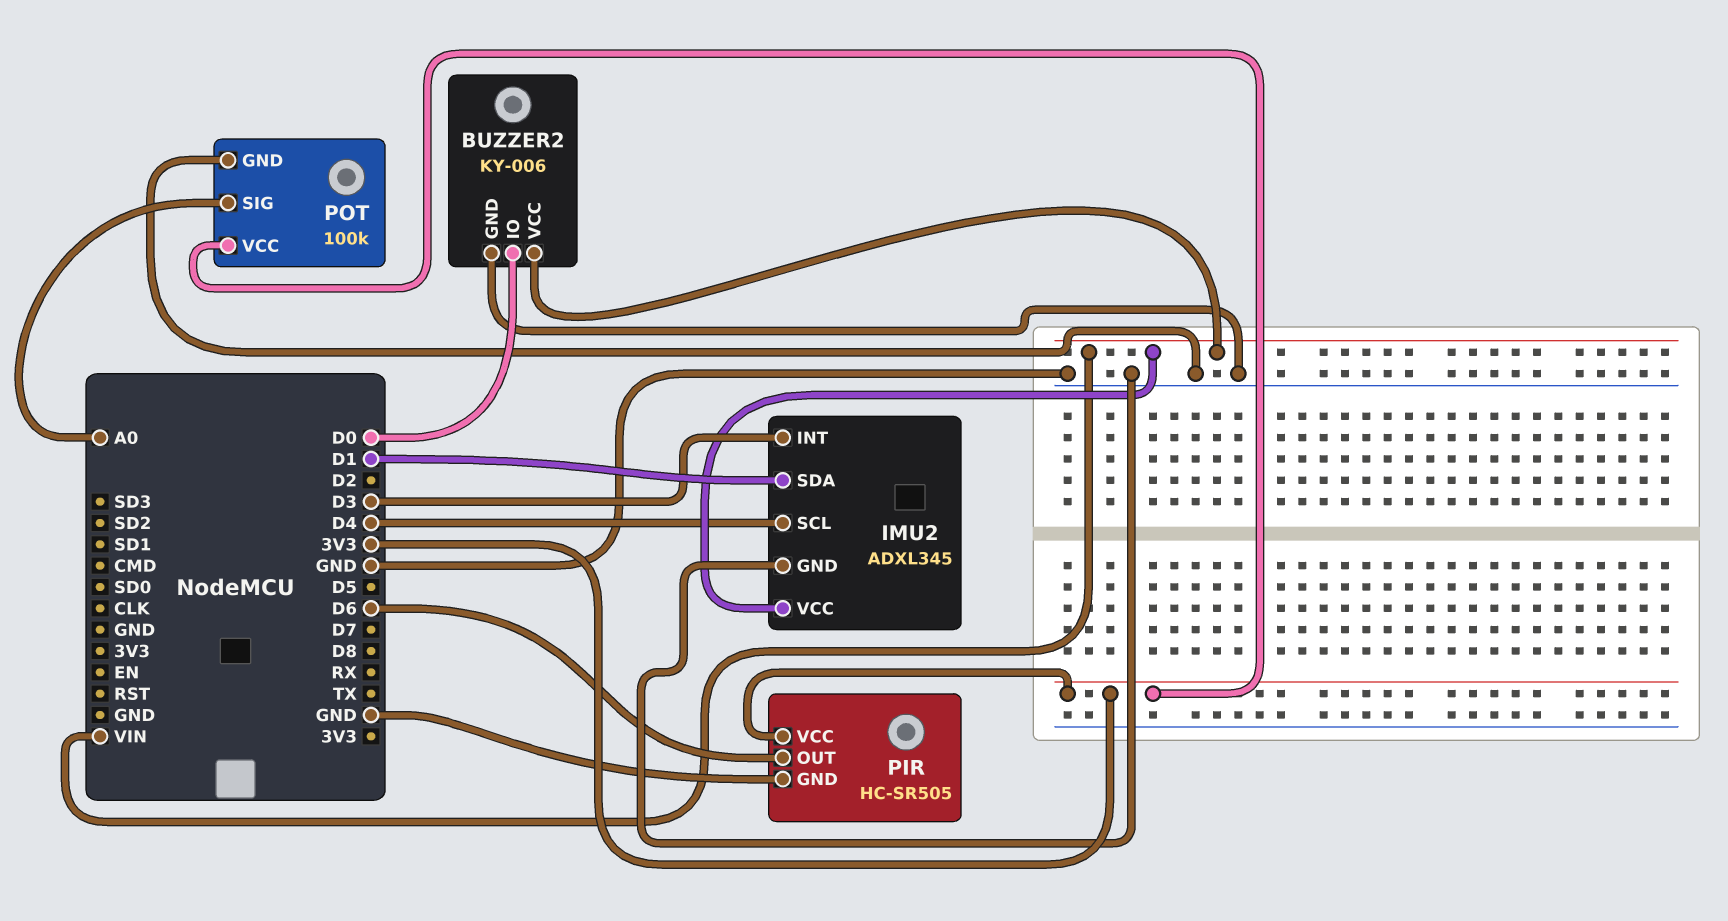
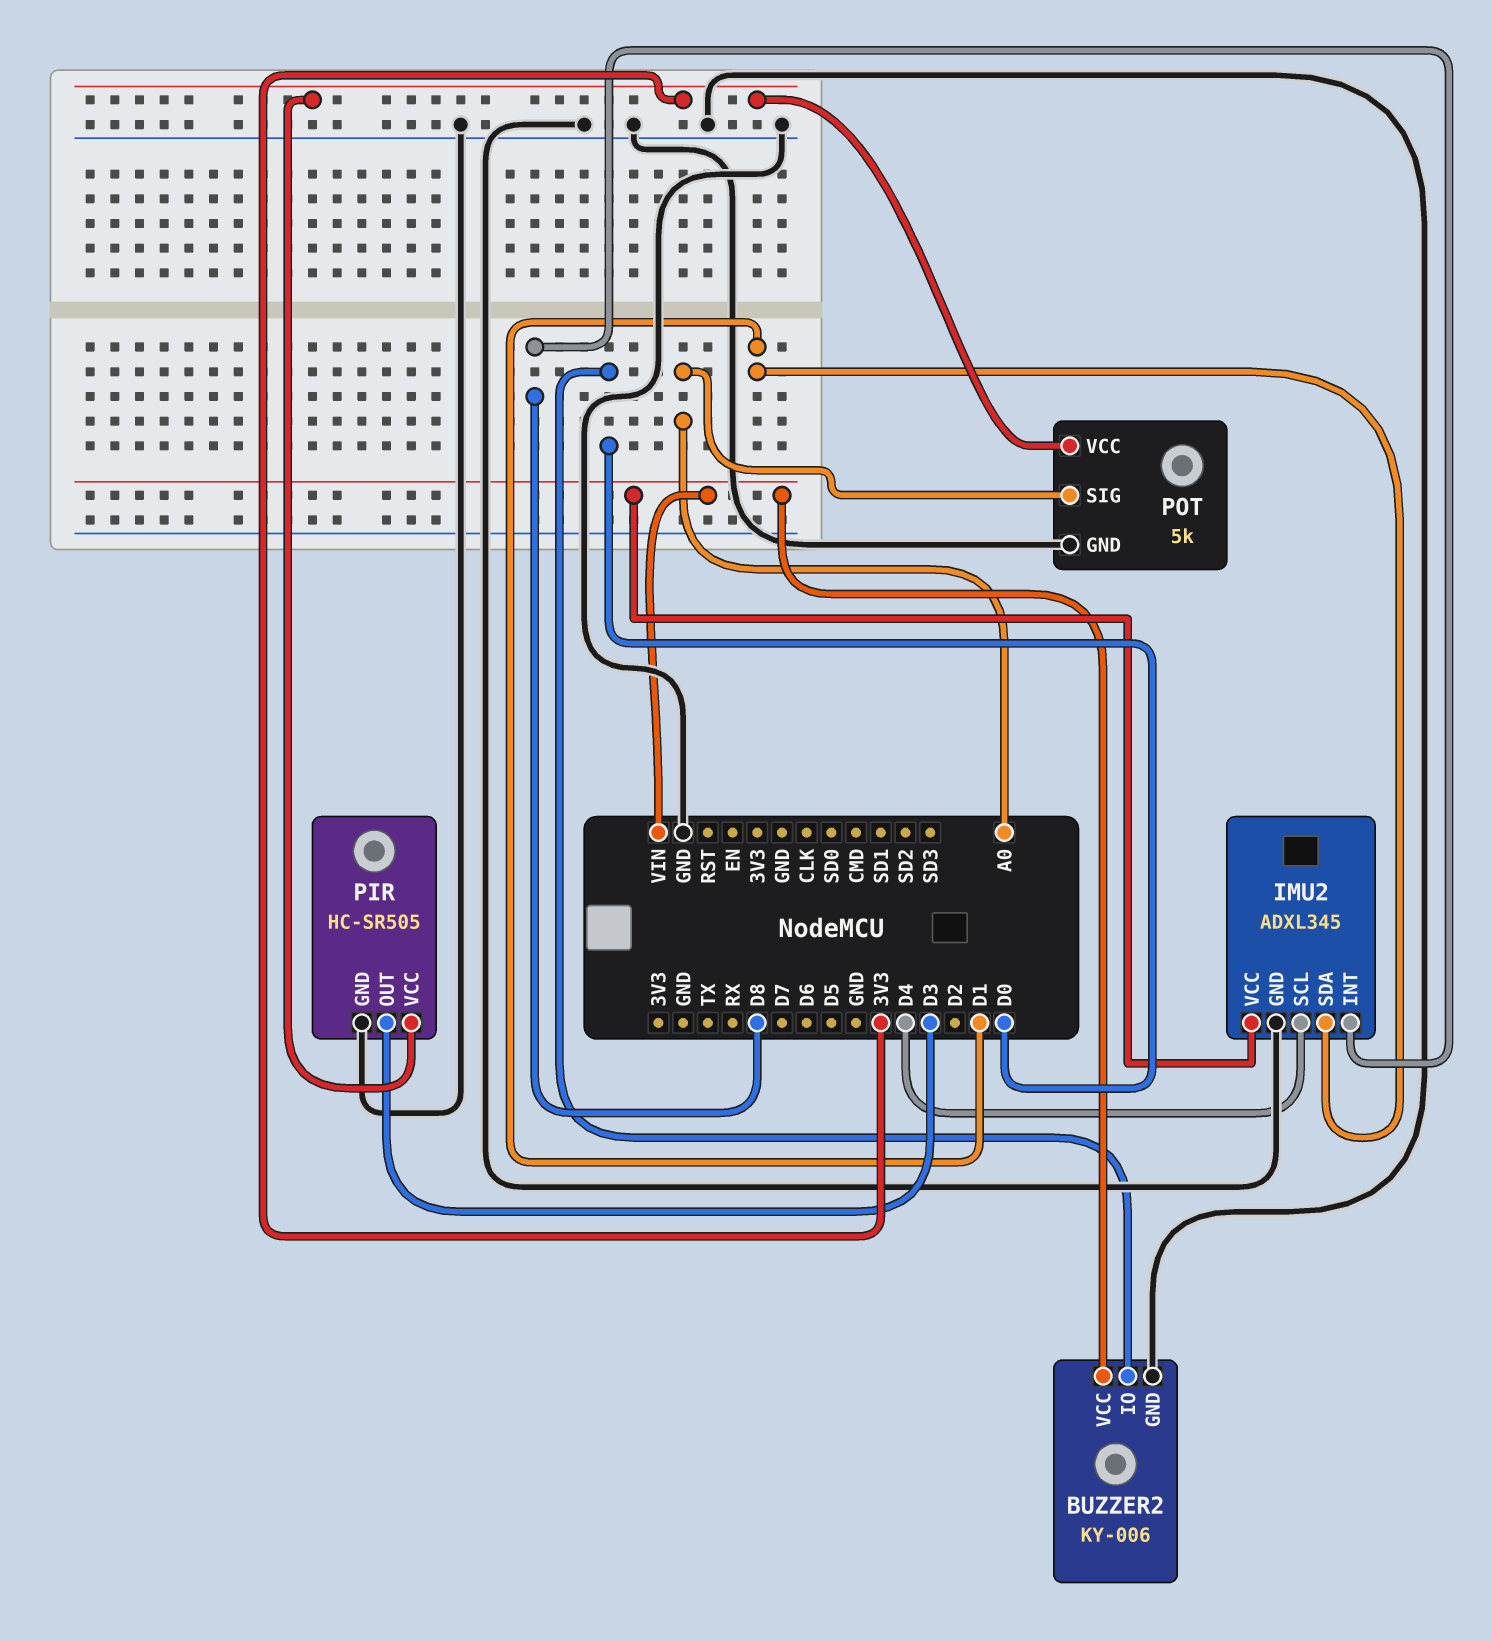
IMU2 pin INT: D3 -> D8
PIR pin OUT: D6 -> D3
POT: 100k -> 5k

